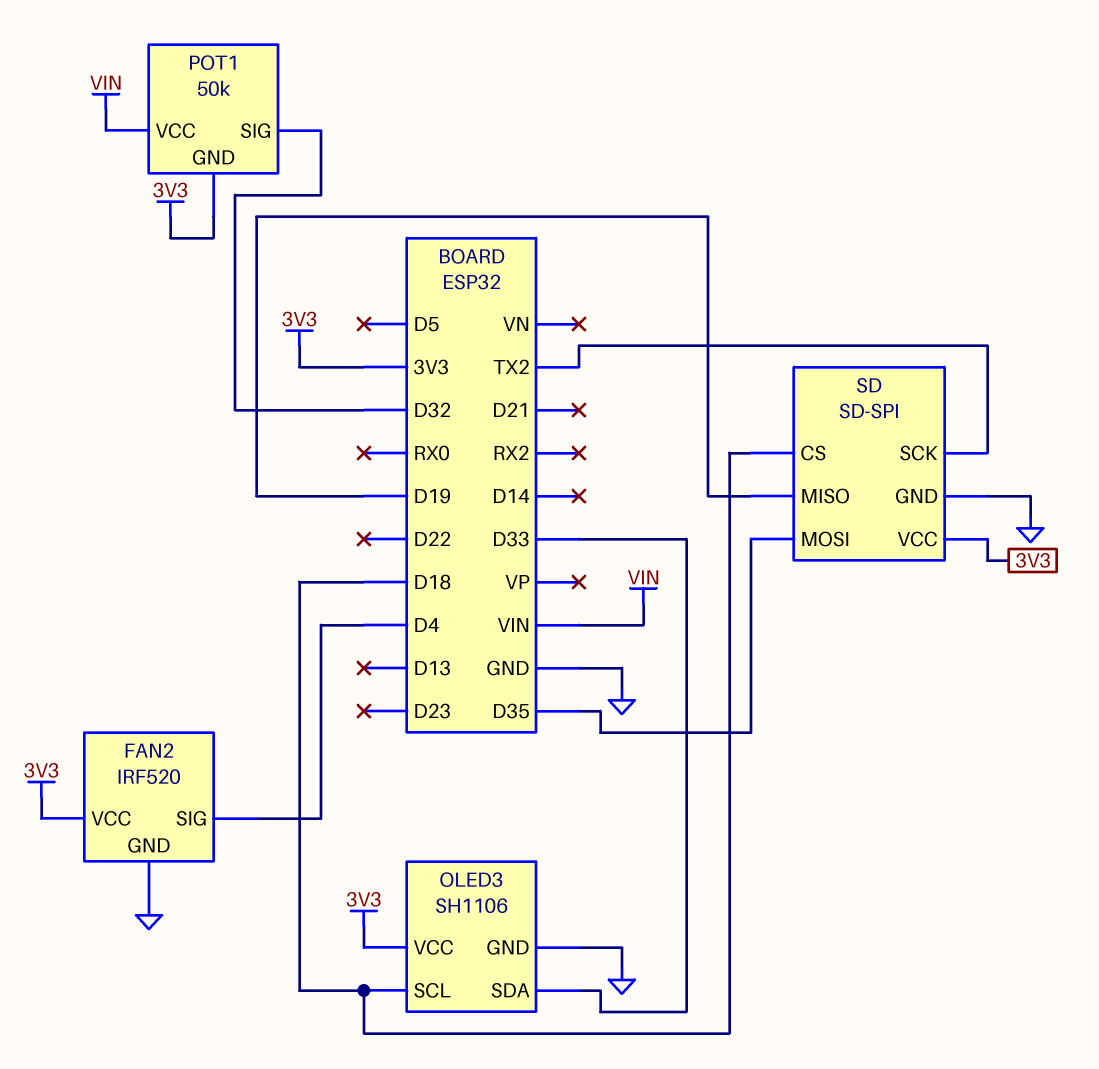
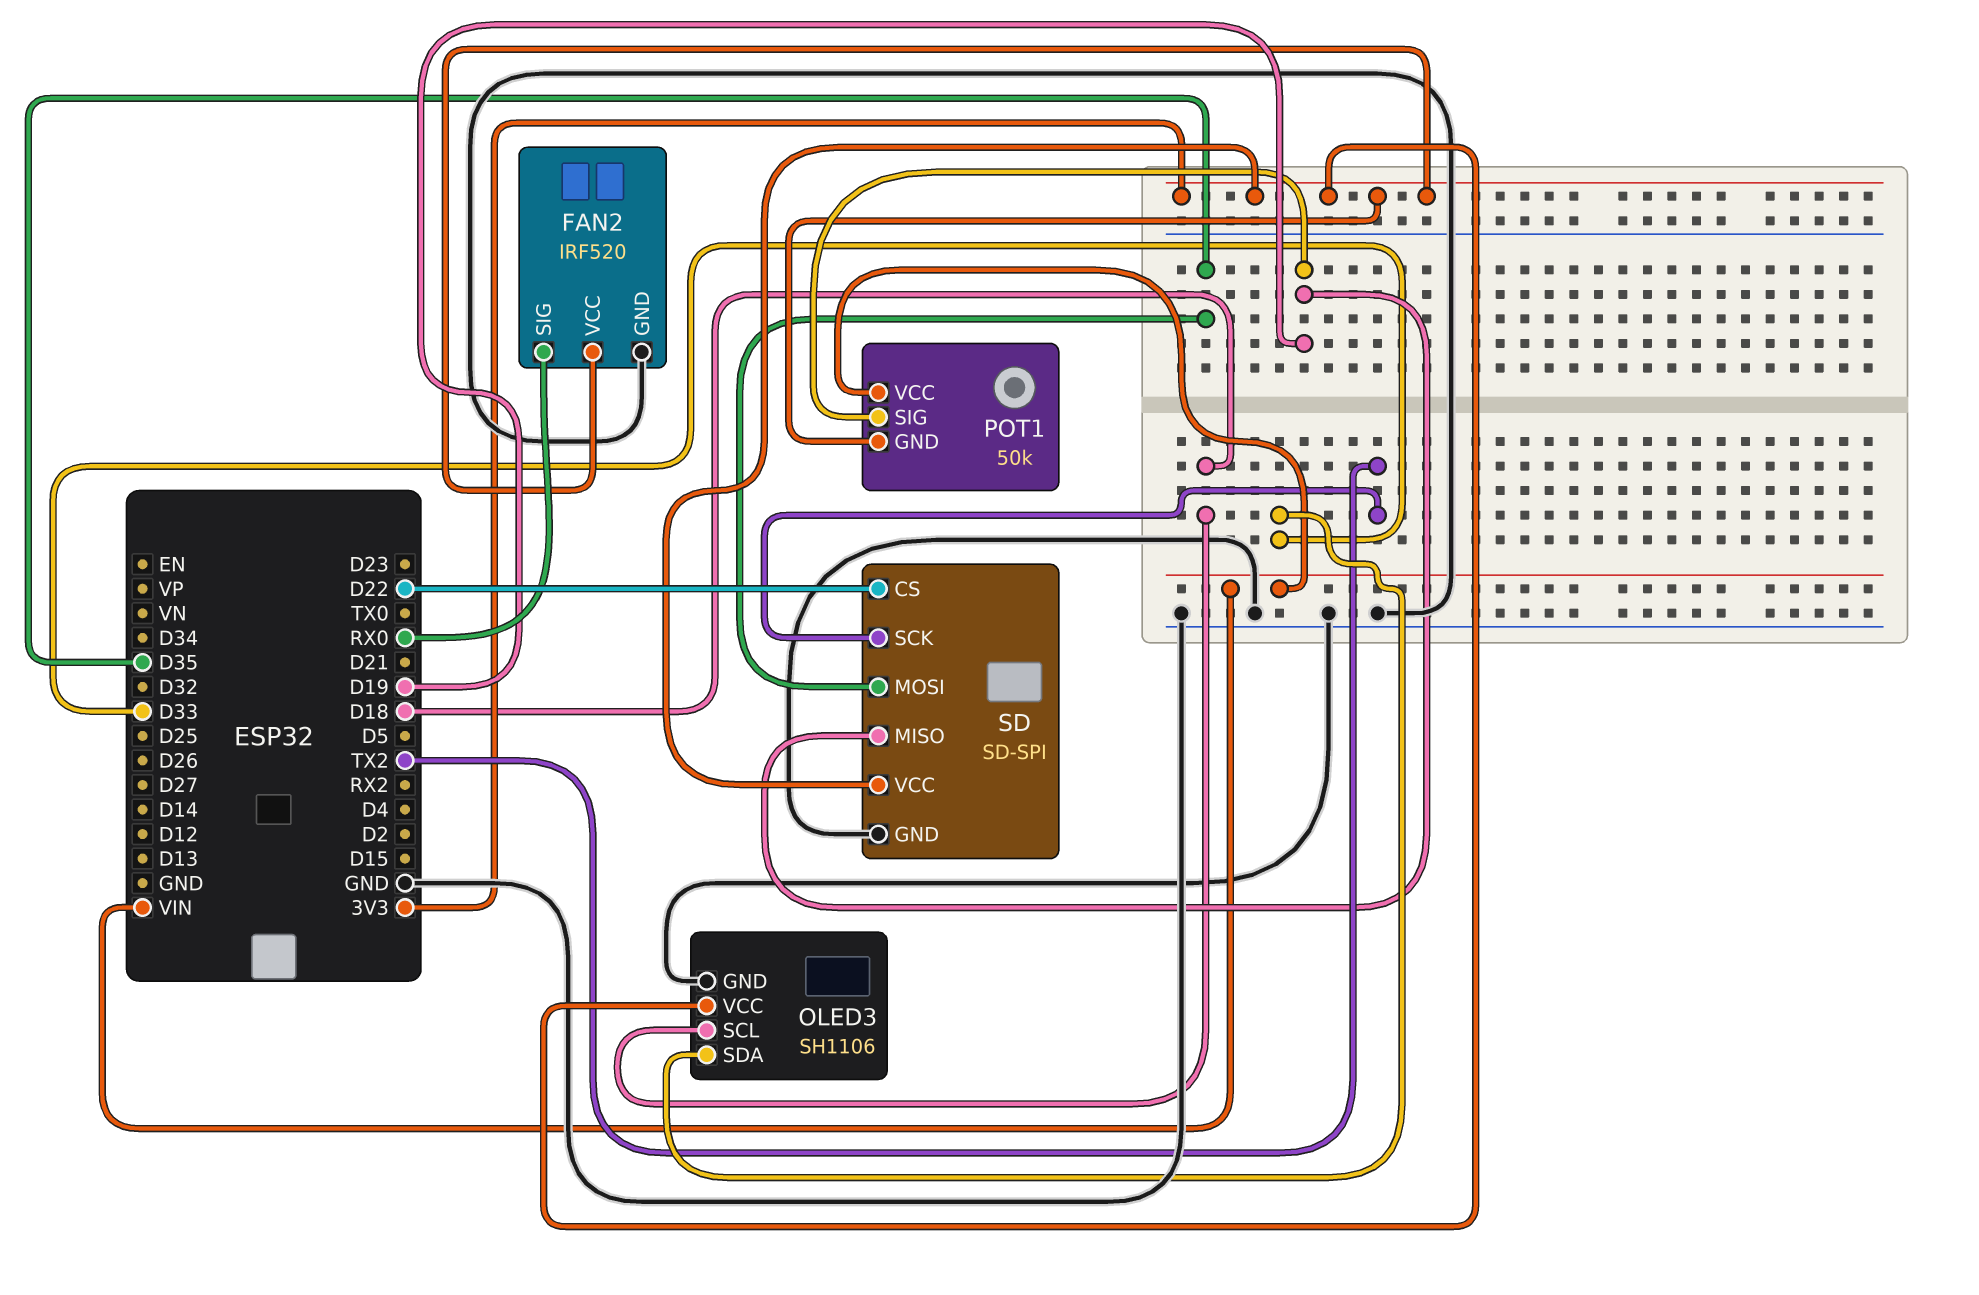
FAN2 pin SIG: D4 -> RX0
POT1 pin SIG: D32 -> D19
SD pin CS: D18 -> D22

